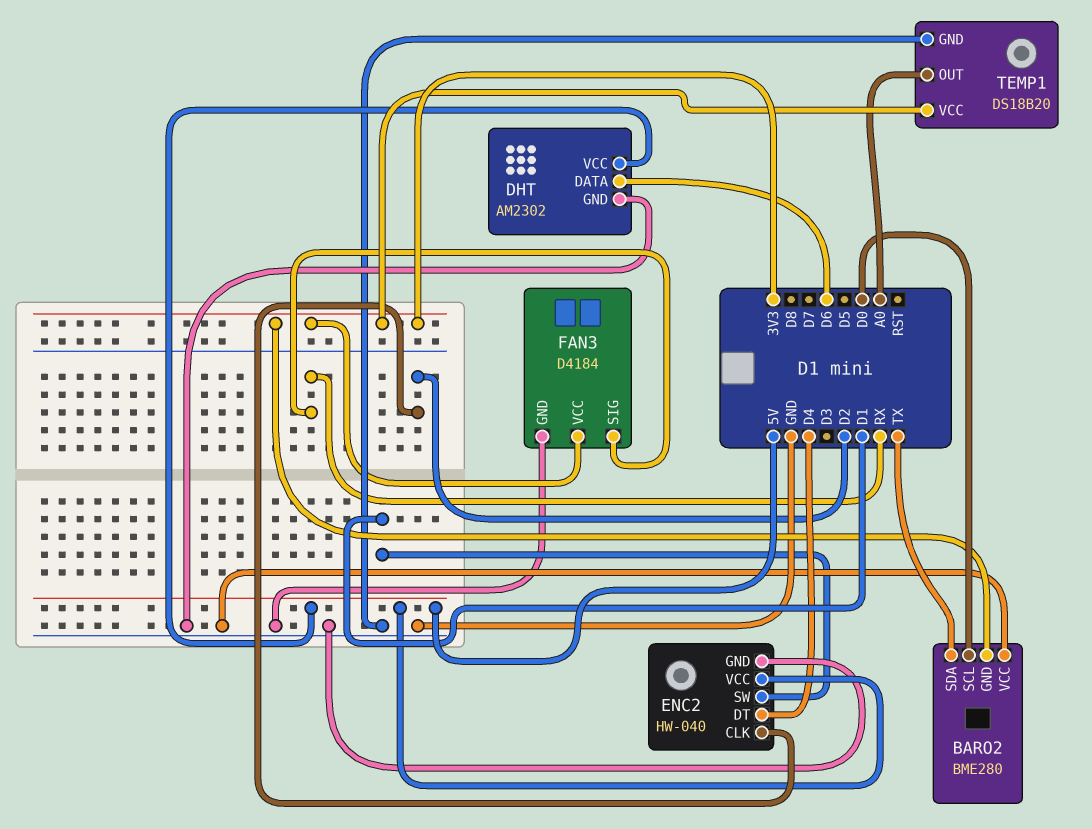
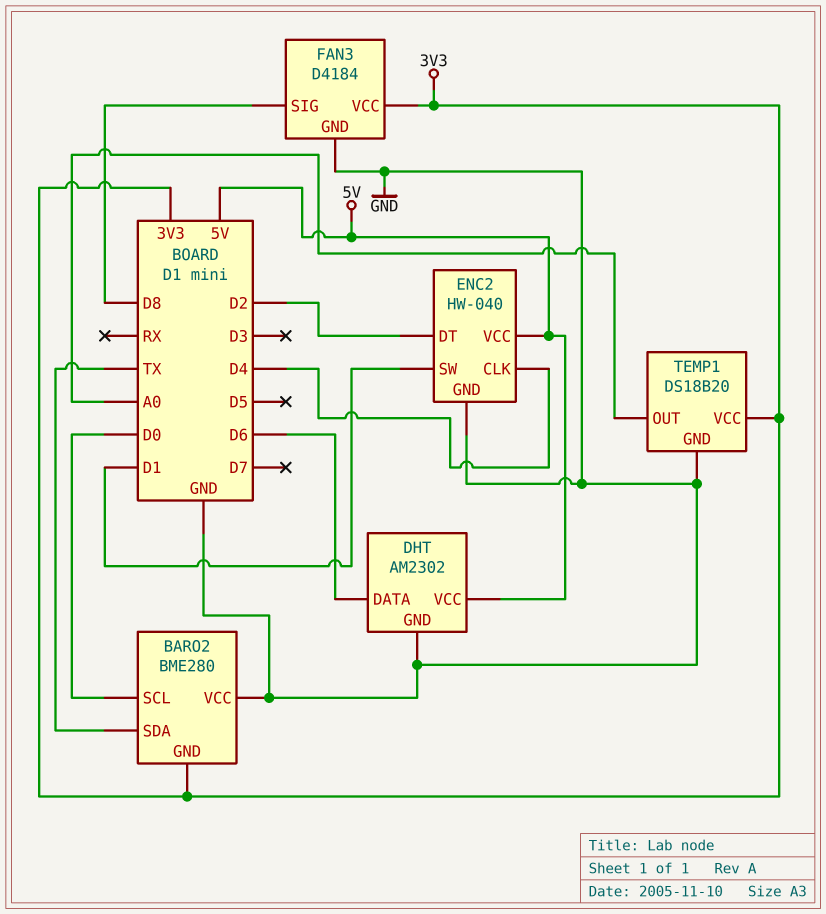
ENC2 pin CLK: D2 -> D4
ENC2 pin DT: D4 -> D2
FAN3 pin SIG: RX -> D8

